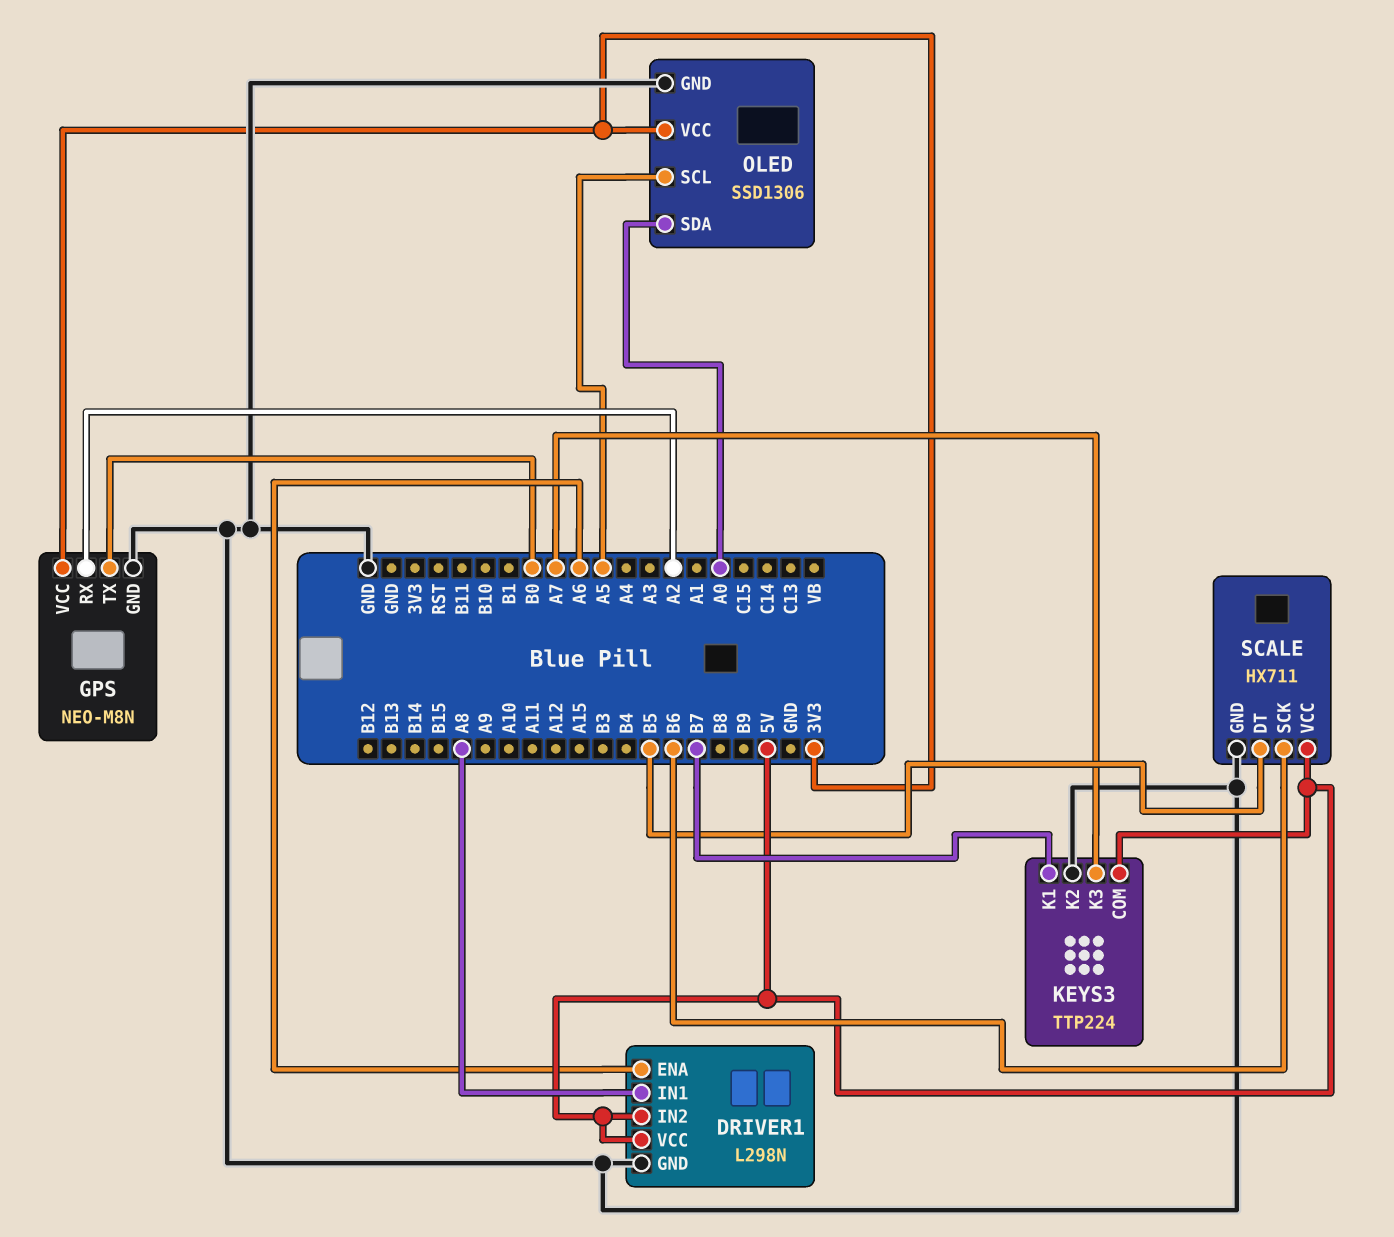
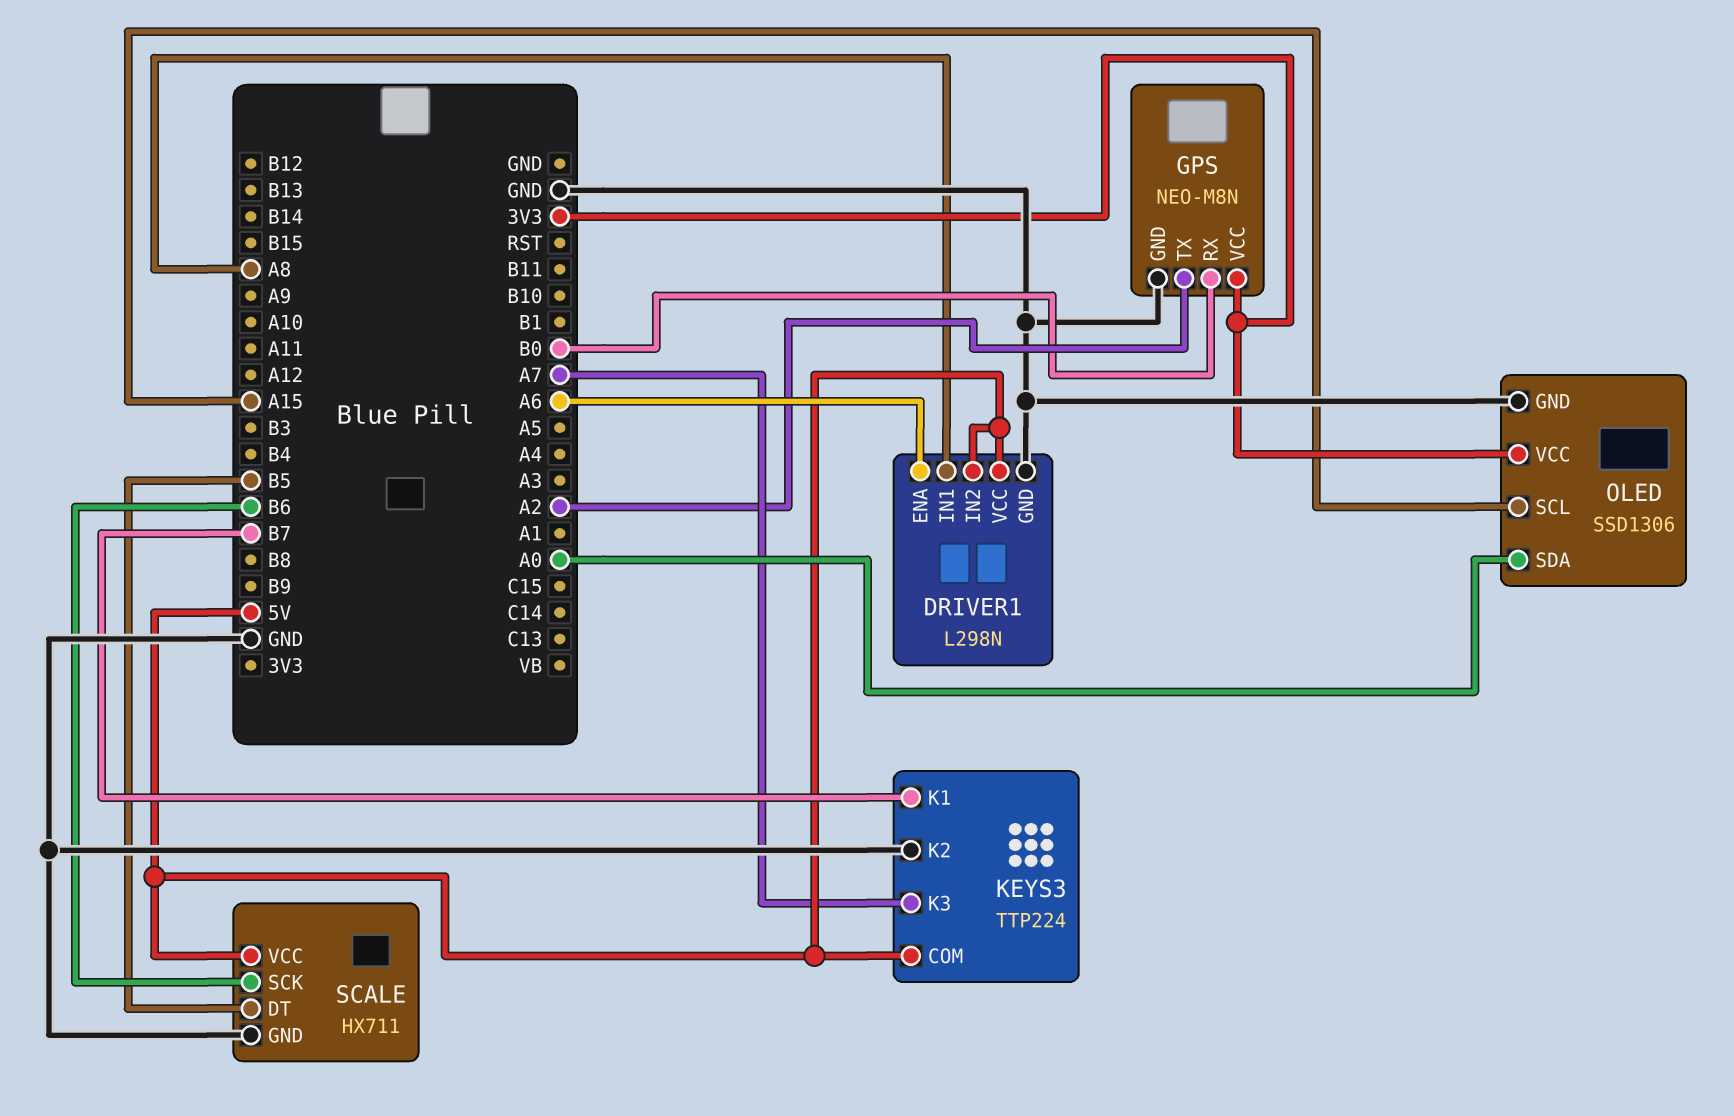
GPS pin RX: A2 -> B0
GPS pin TX: B0 -> A2
OLED pin SCL: A5 -> A15

